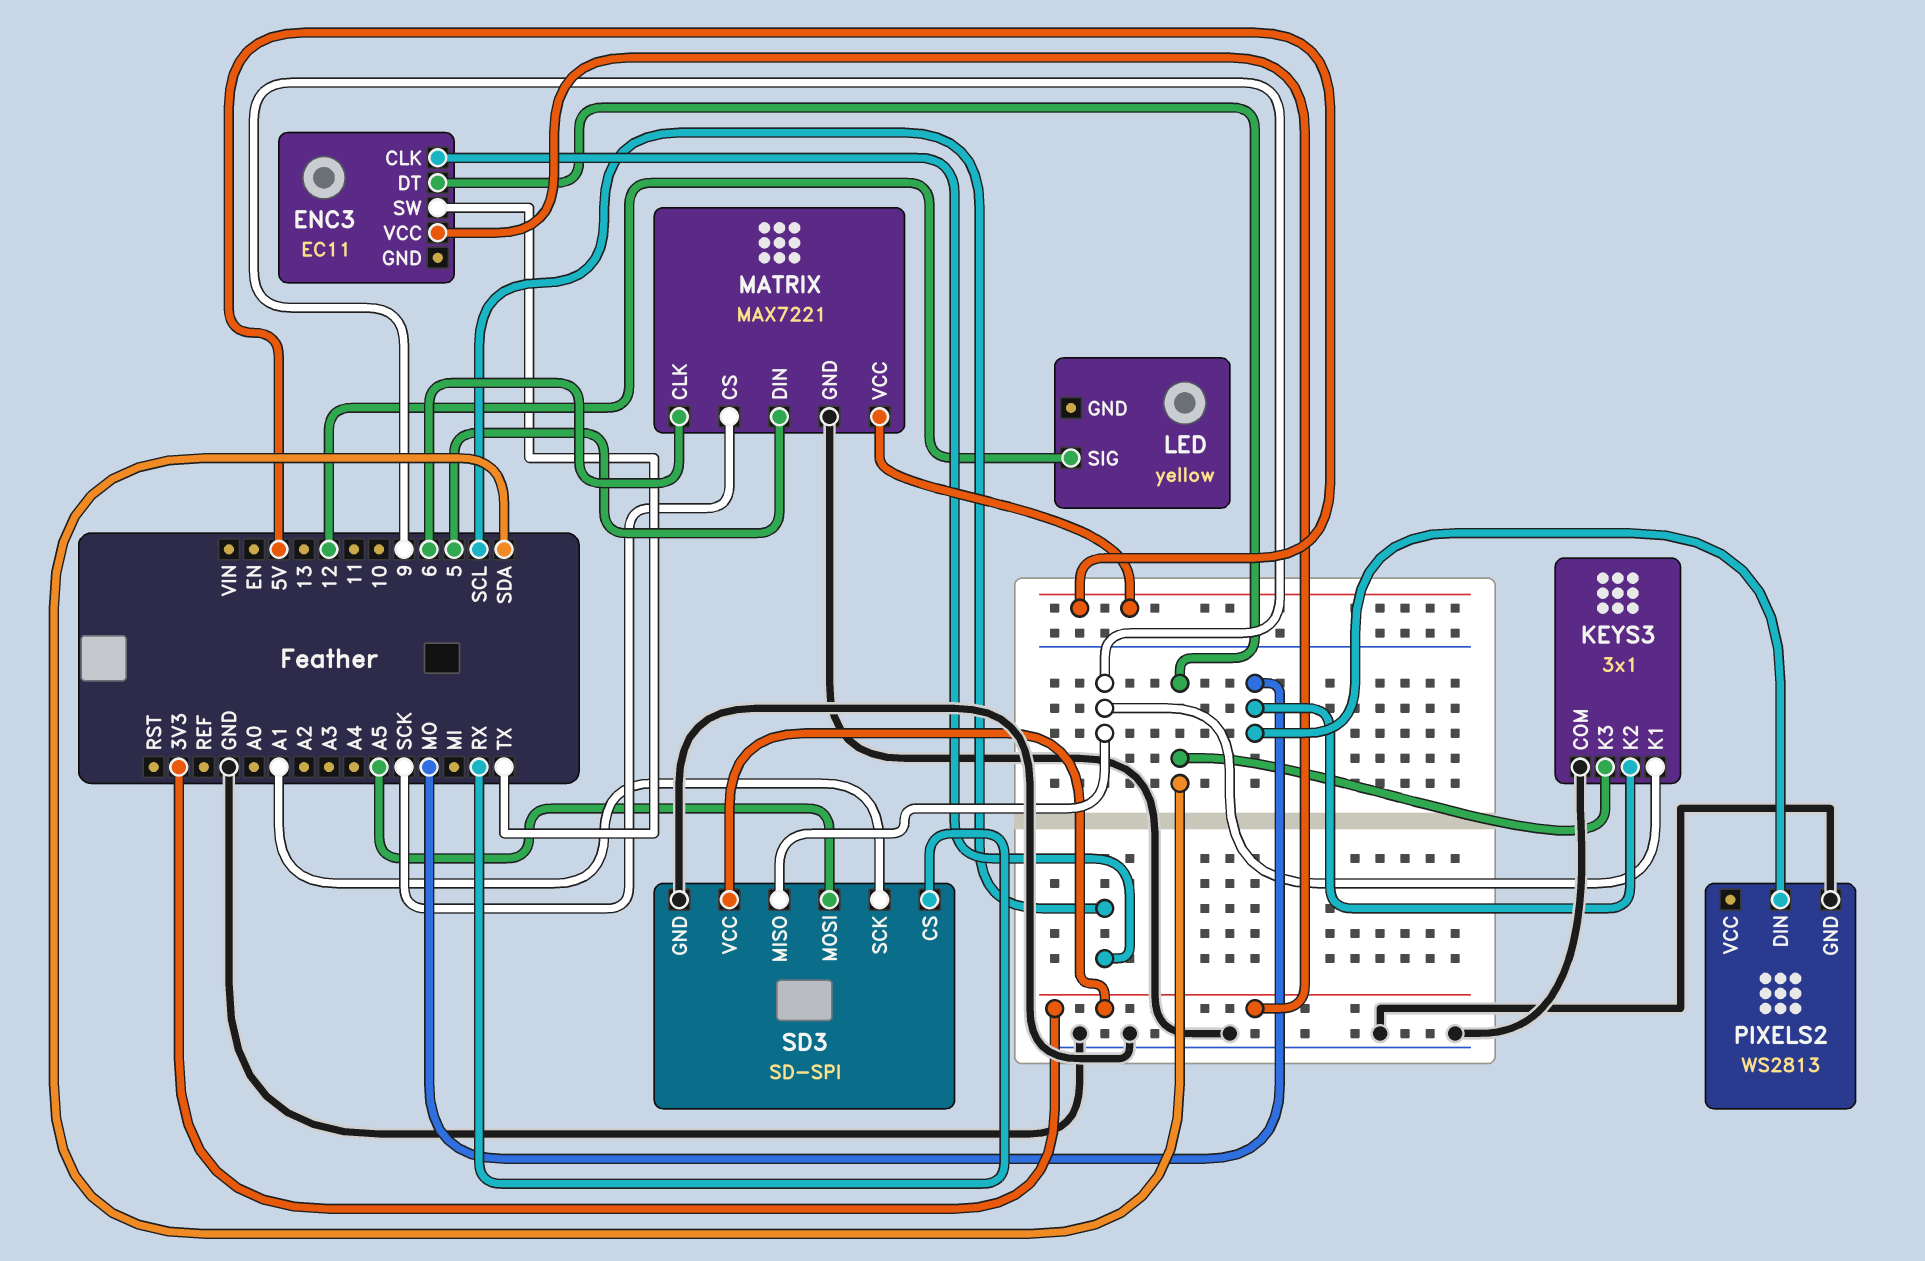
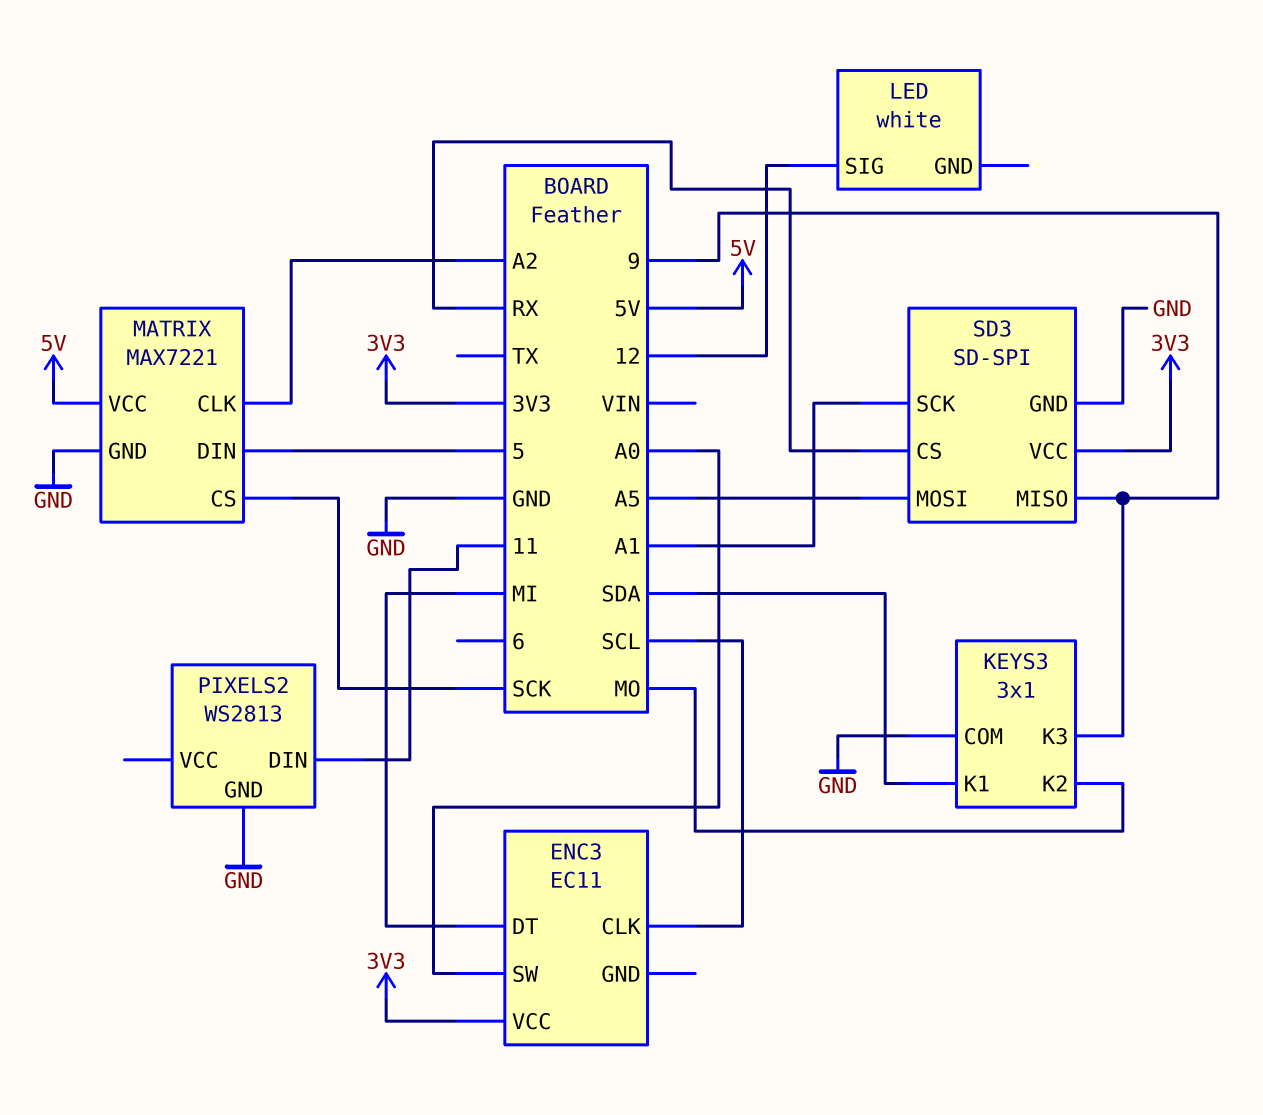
ENC3 pin DT: SDA -> MI
ENC3 pin SW: TX -> A0
KEYS3 pin K1: 9 -> SDA
KEYS3 pin K3: SDA -> 9
LED: yellow -> white
MATRIX pin CLK: 6 -> A2
PIXELS2 pin DIN: MO -> 11

